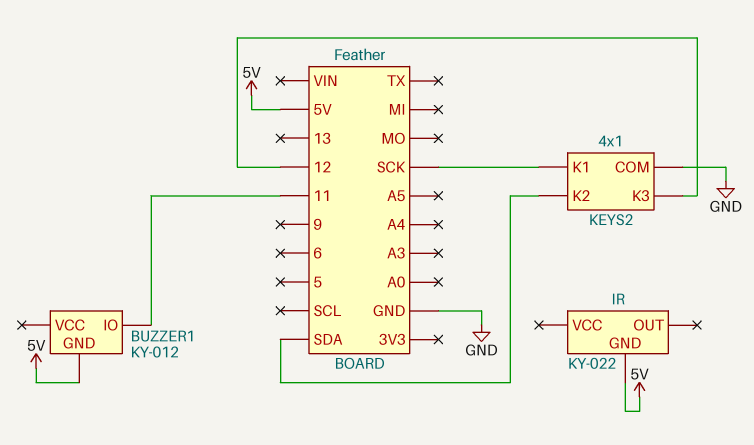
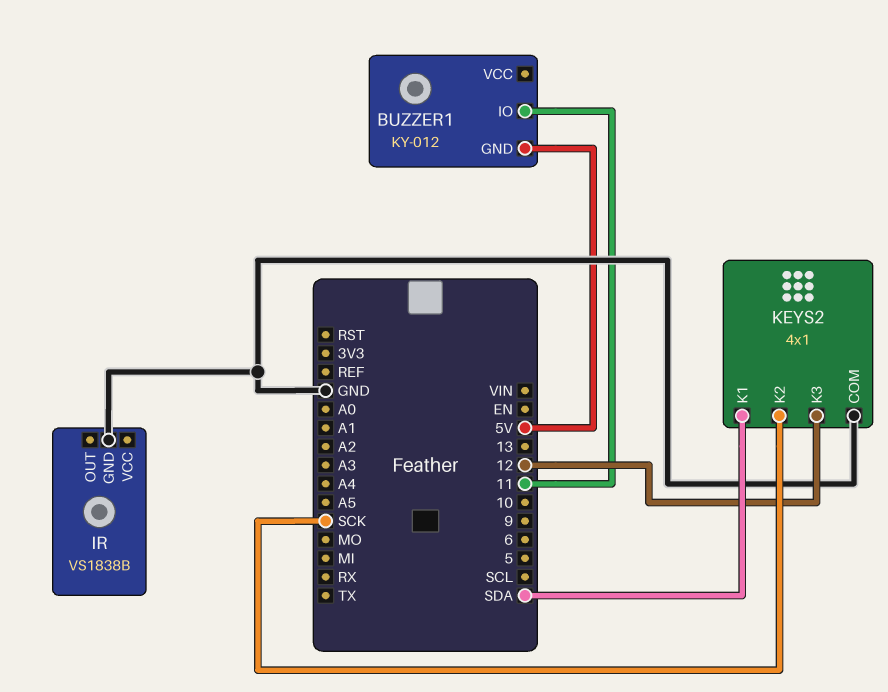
IR: KY-022 -> VS1838B
IR pin GND: 5V -> GND
KEYS2 pin K1: SCK -> SDA
KEYS2 pin K2: SDA -> SCK

